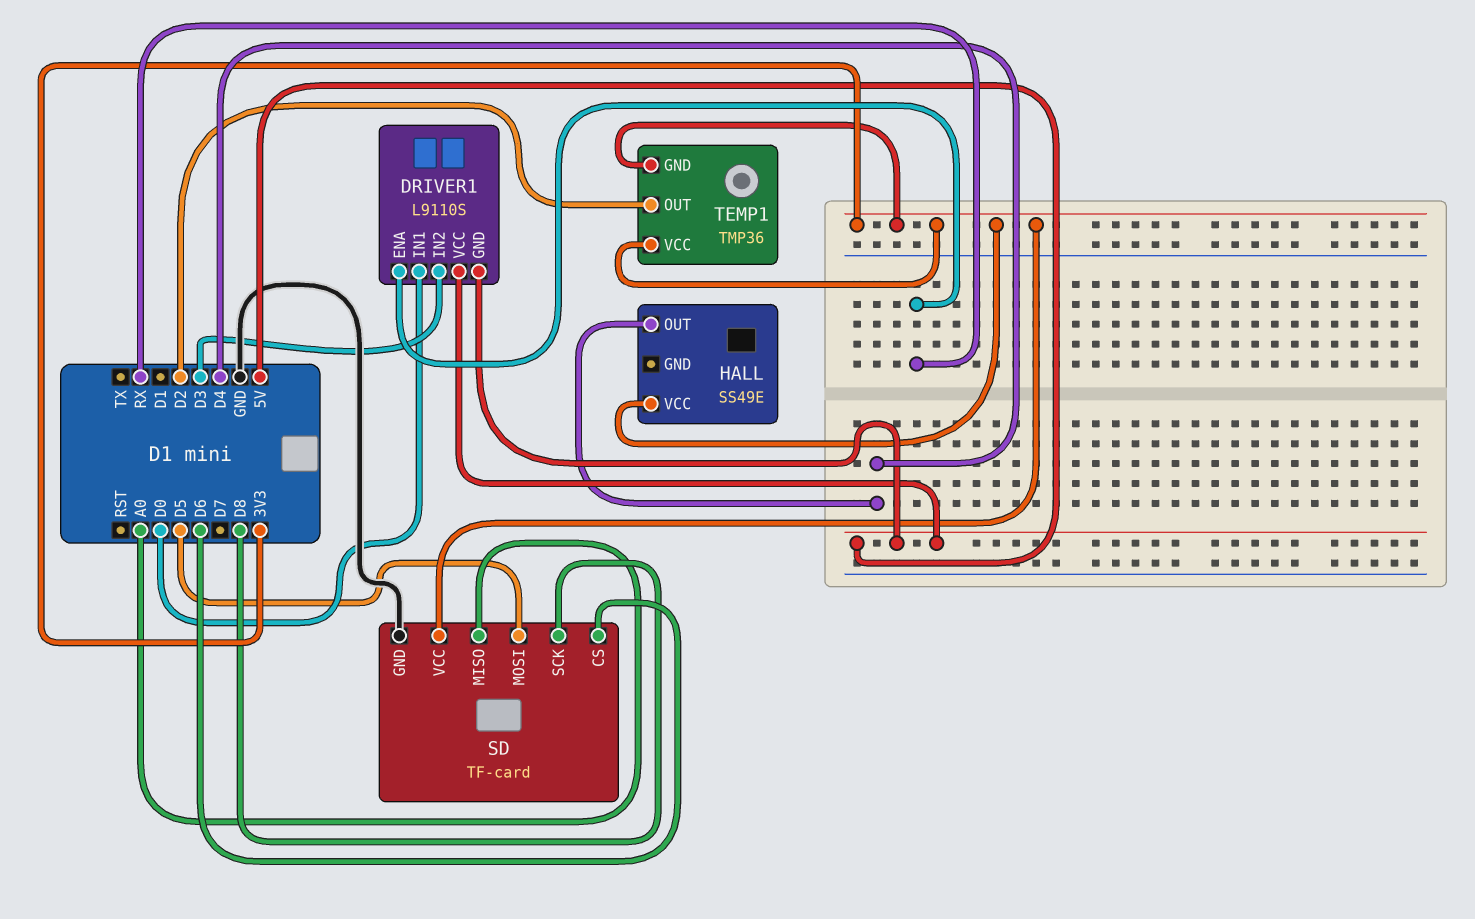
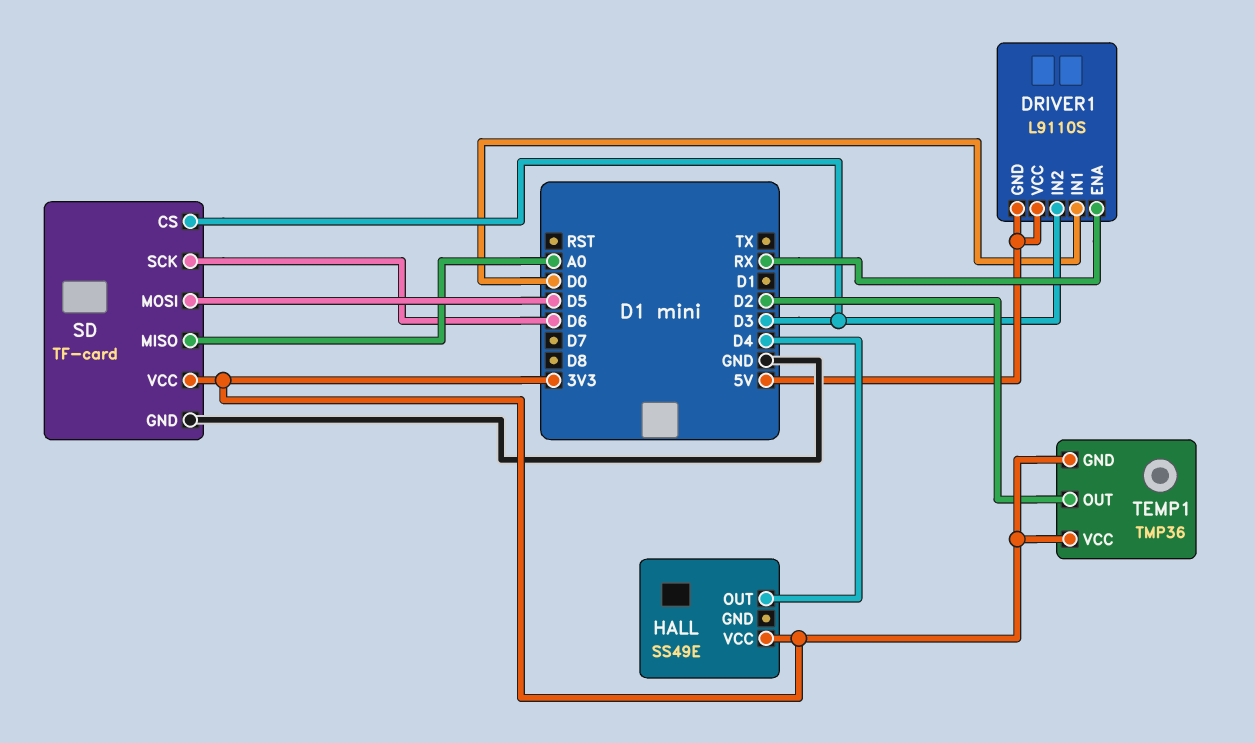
SD pin CS: D6 -> D3
SD pin SCK: D8 -> D6

